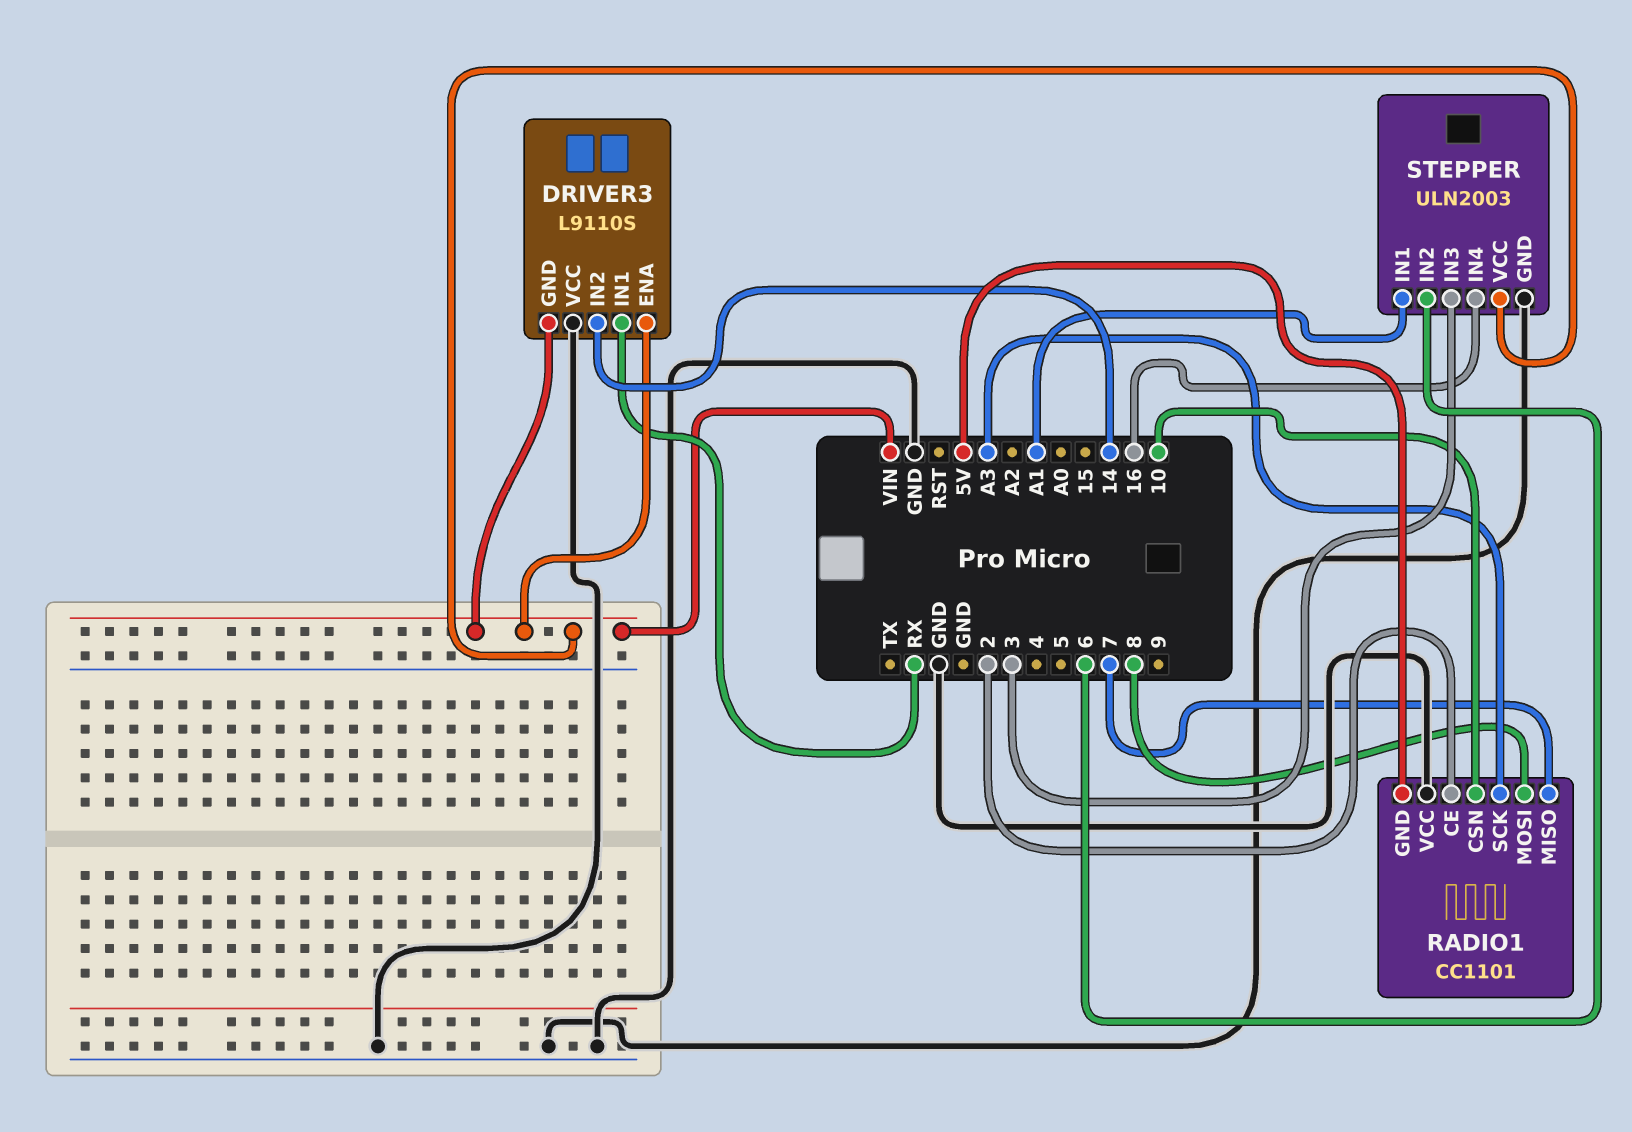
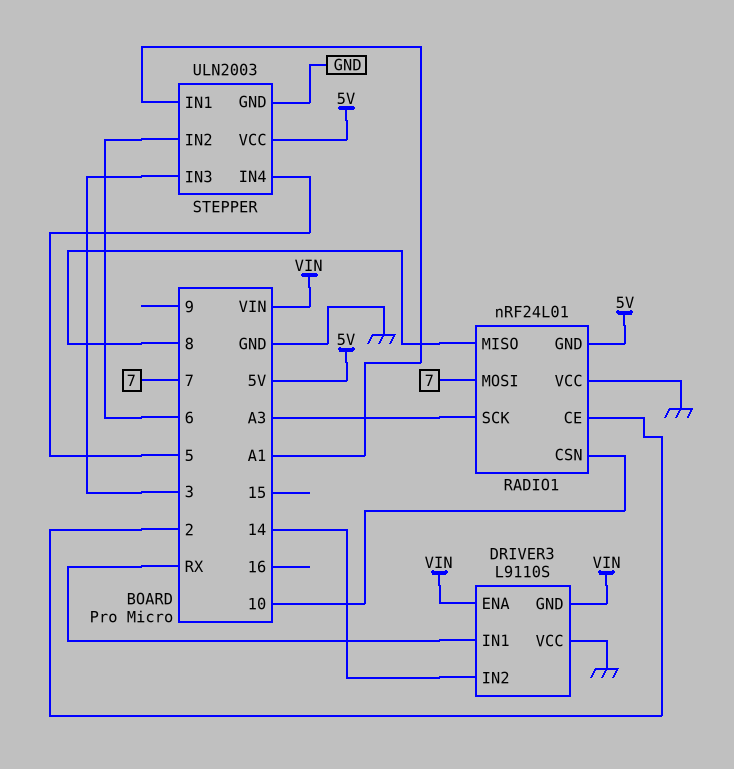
RADIO1: CC1101 -> nRF24L01
RADIO1 pin MISO: 7 -> 8
RADIO1 pin MOSI: 8 -> 7
STEPPER pin IN4: 16 -> 5
STEPPER pin VCC: VIN -> 5V

